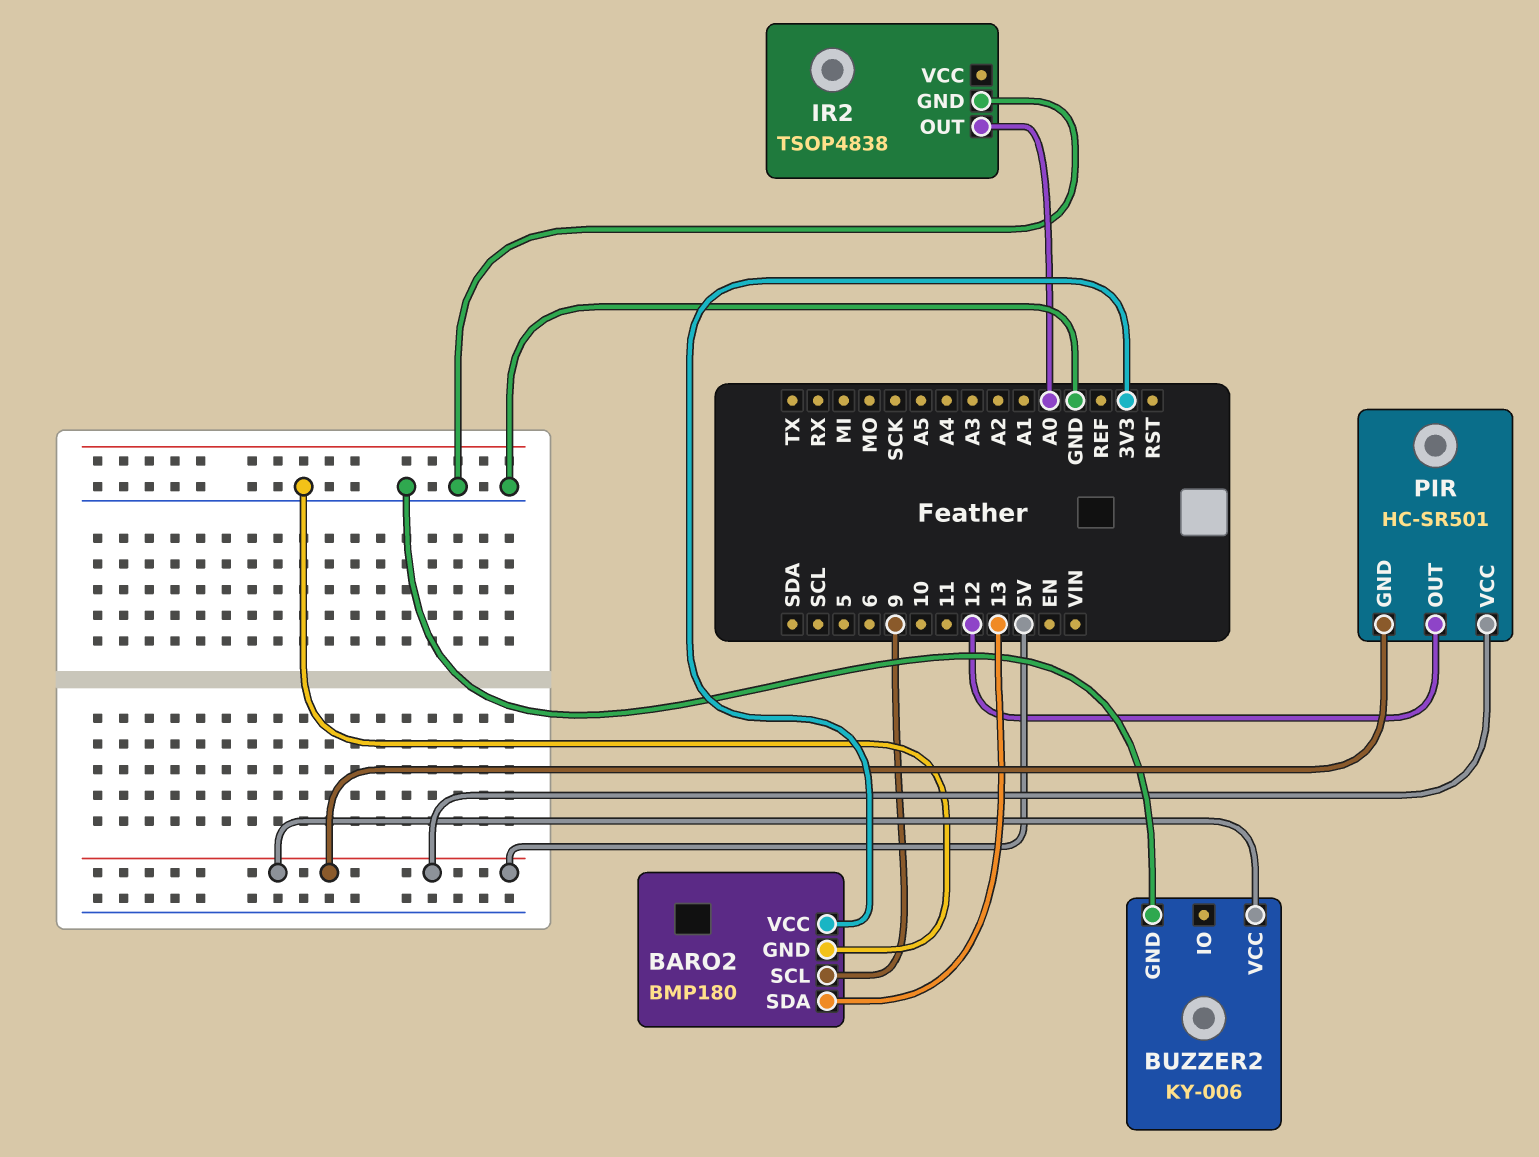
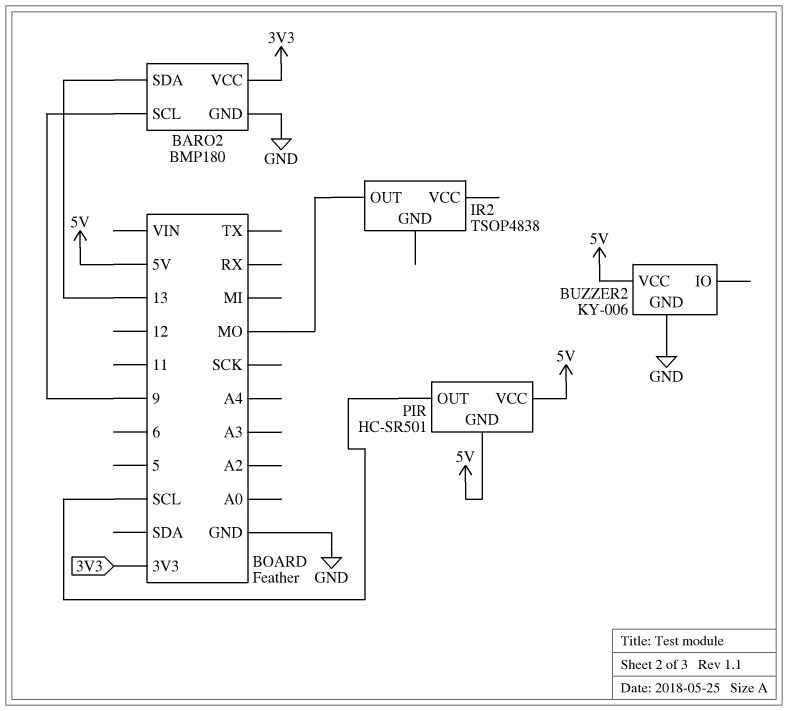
IR2 pin GND: GND -> none
IR2 pin OUT: A0 -> MO
PIR pin OUT: 12 -> SCL

